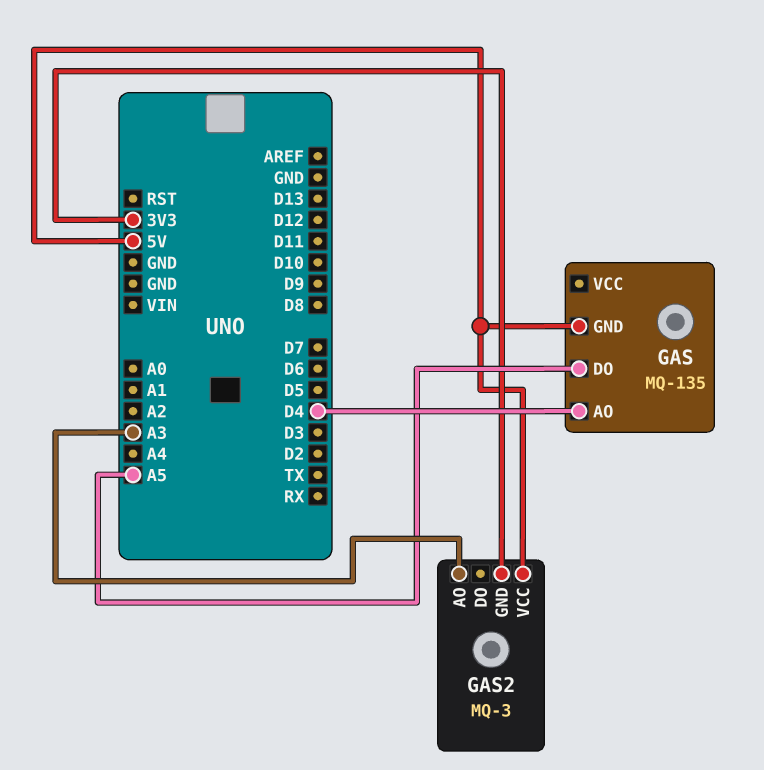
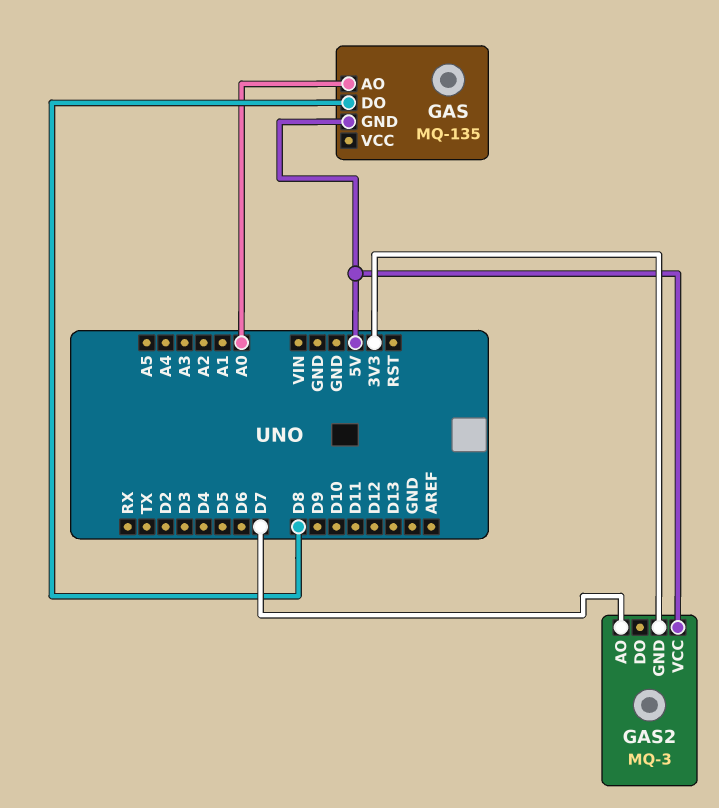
GAS pin AO: D4 -> A0
GAS pin DO: A5 -> D8
GAS2 pin AO: A3 -> D7

